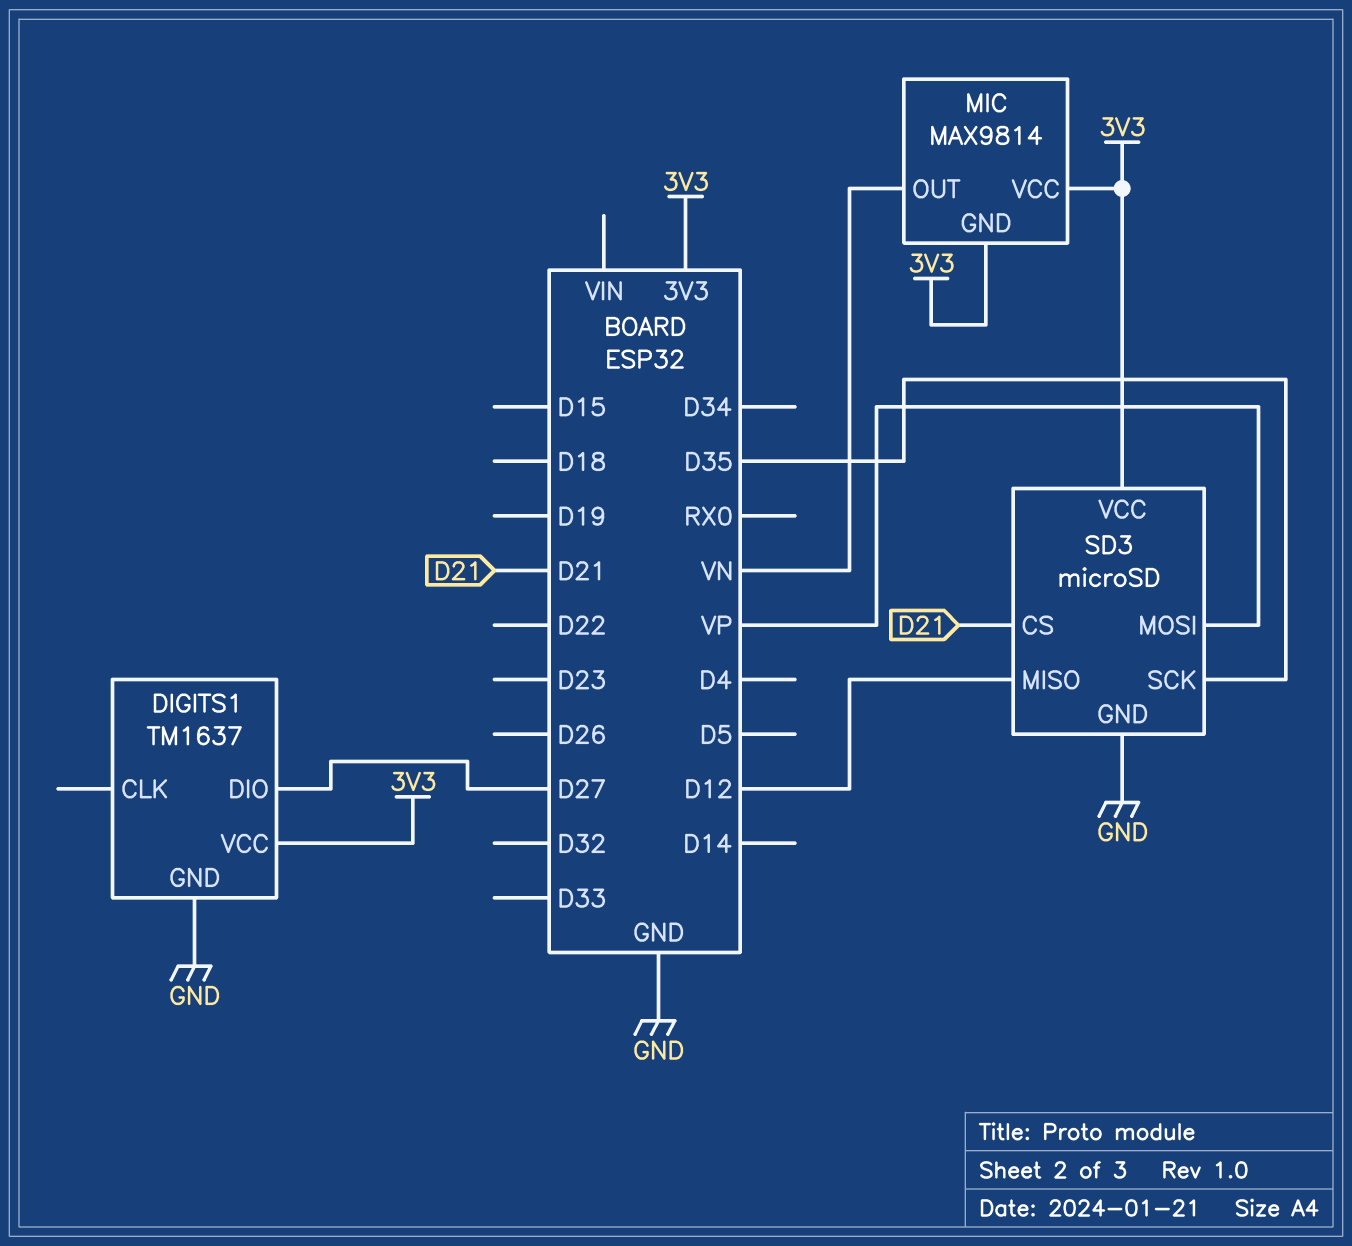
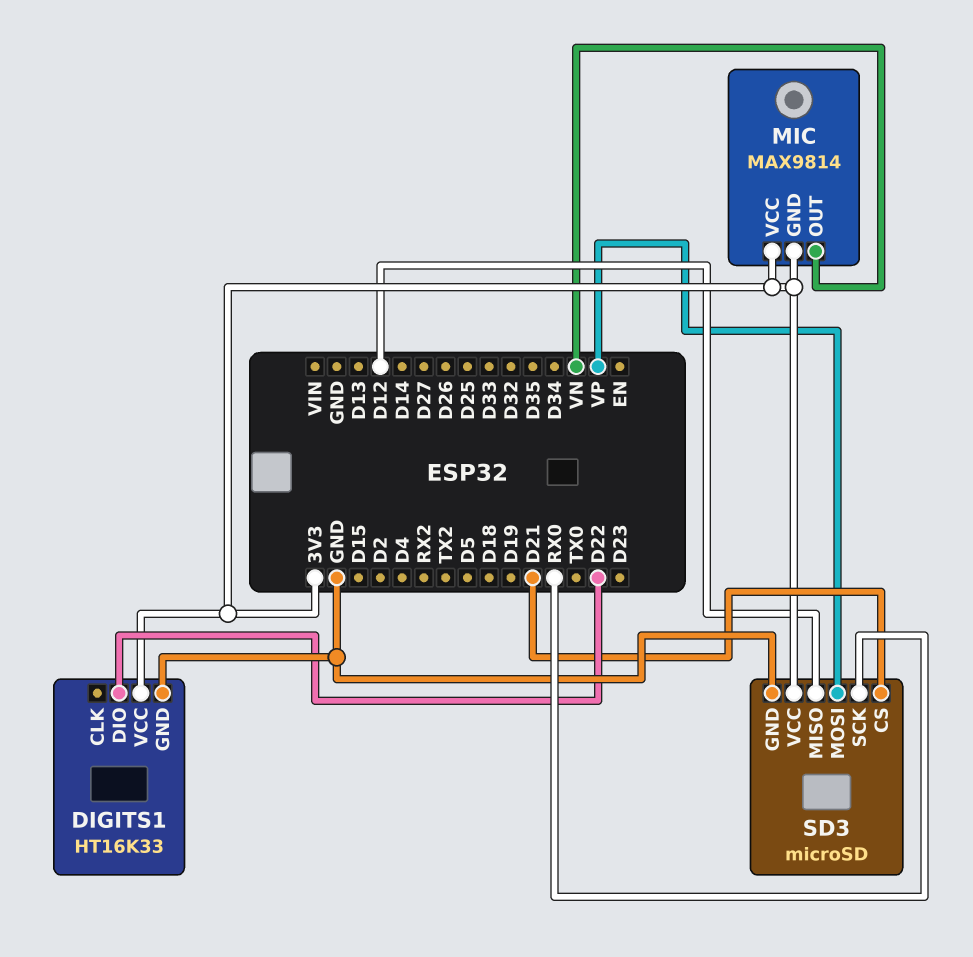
DIGITS1: TM1637 -> HT16K33
DIGITS1 pin DIO: D27 -> D22
SD3 pin SCK: D35 -> RX0

